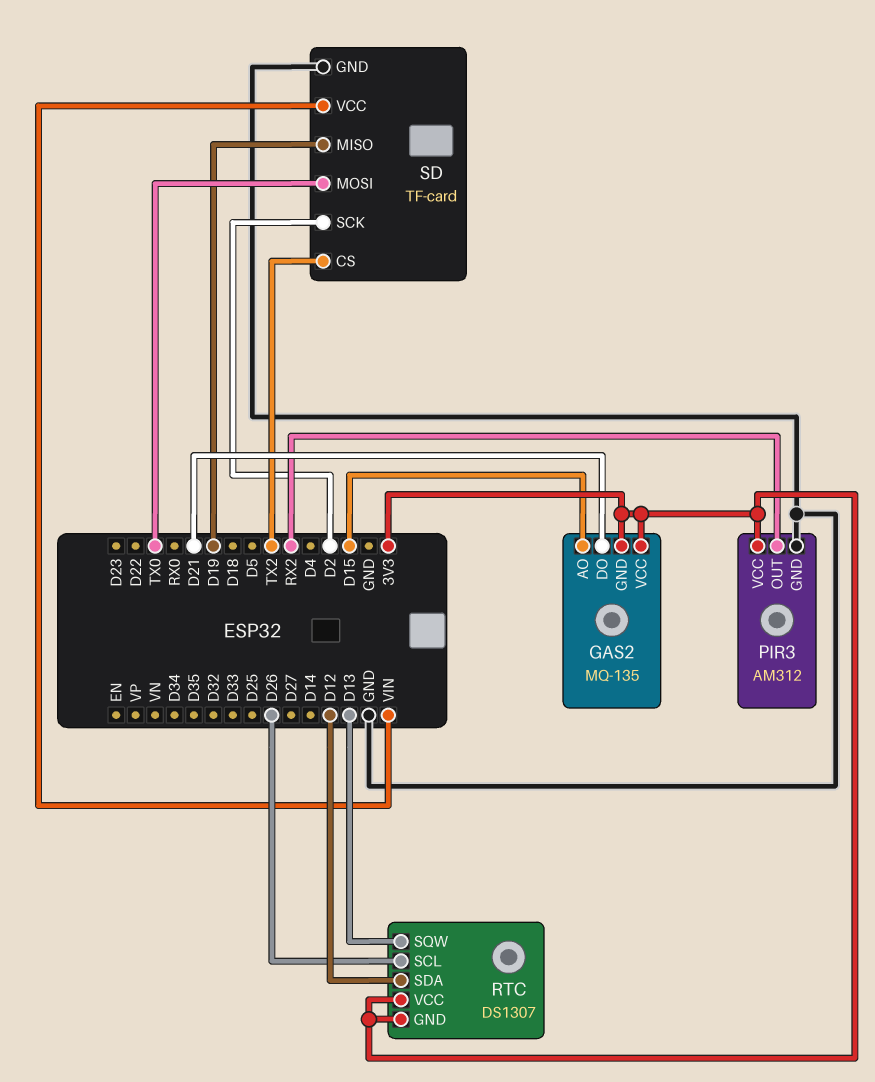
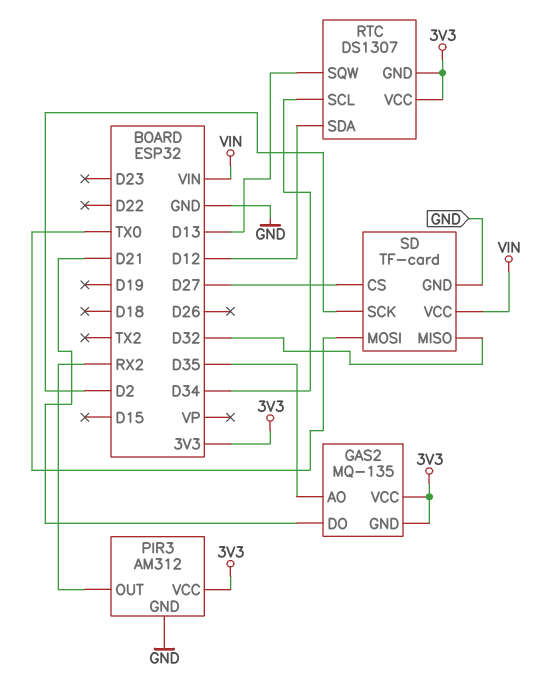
GAS2 pin AO: D15 -> D35
RTC pin SCL: D26 -> D34
SD pin CS: TX2 -> D27
SD pin MISO: D19 -> D32

